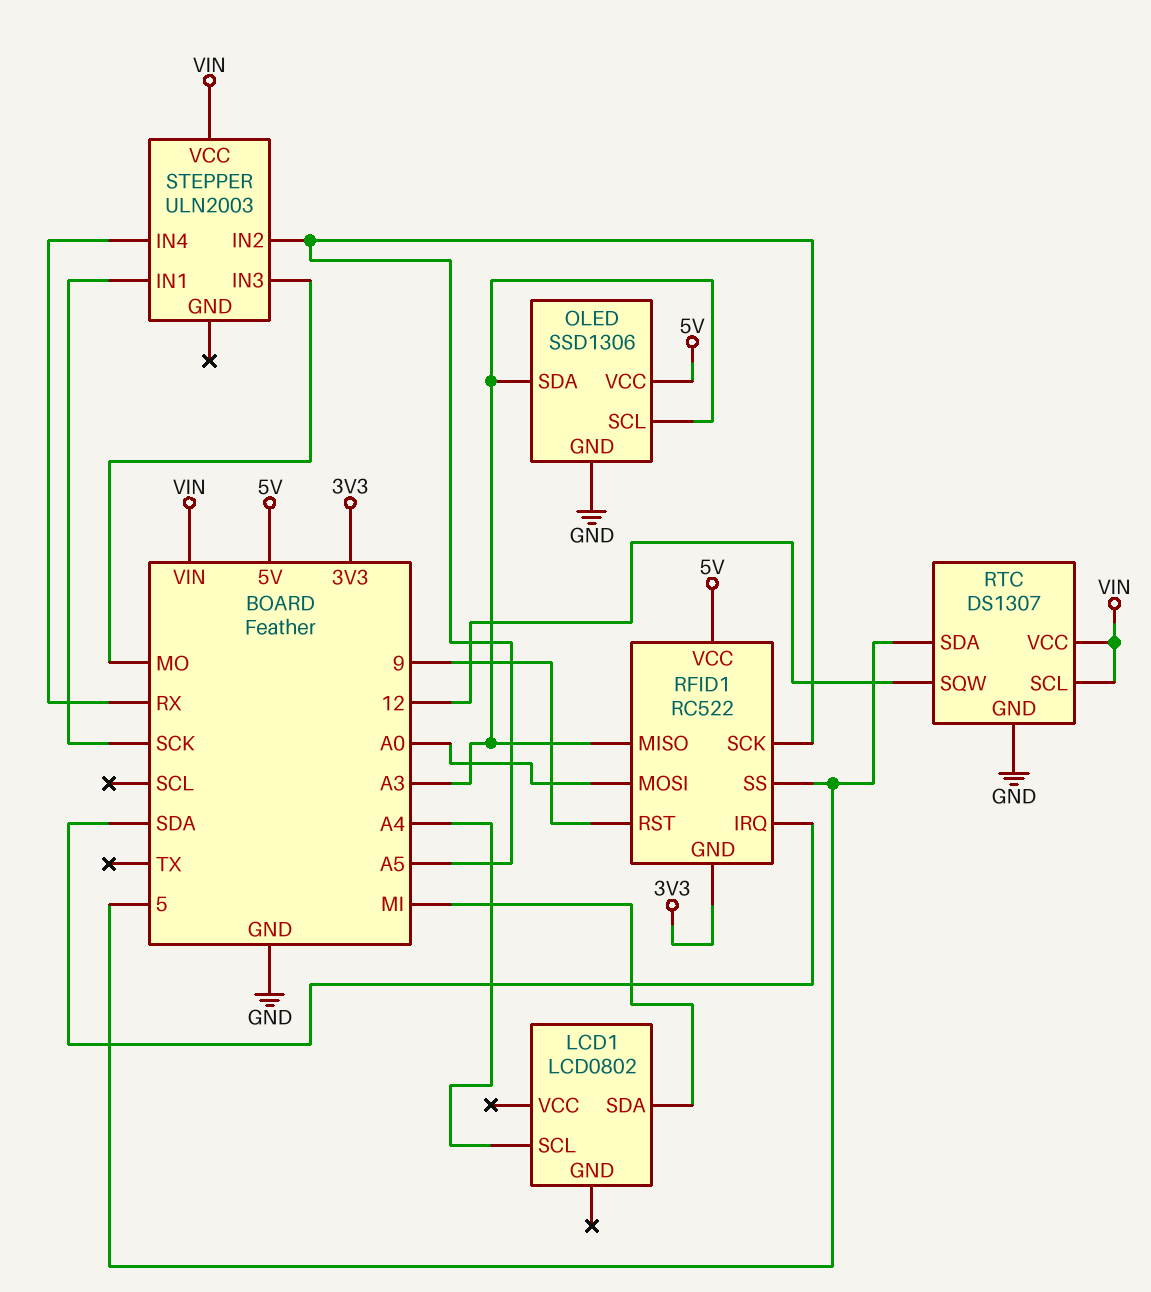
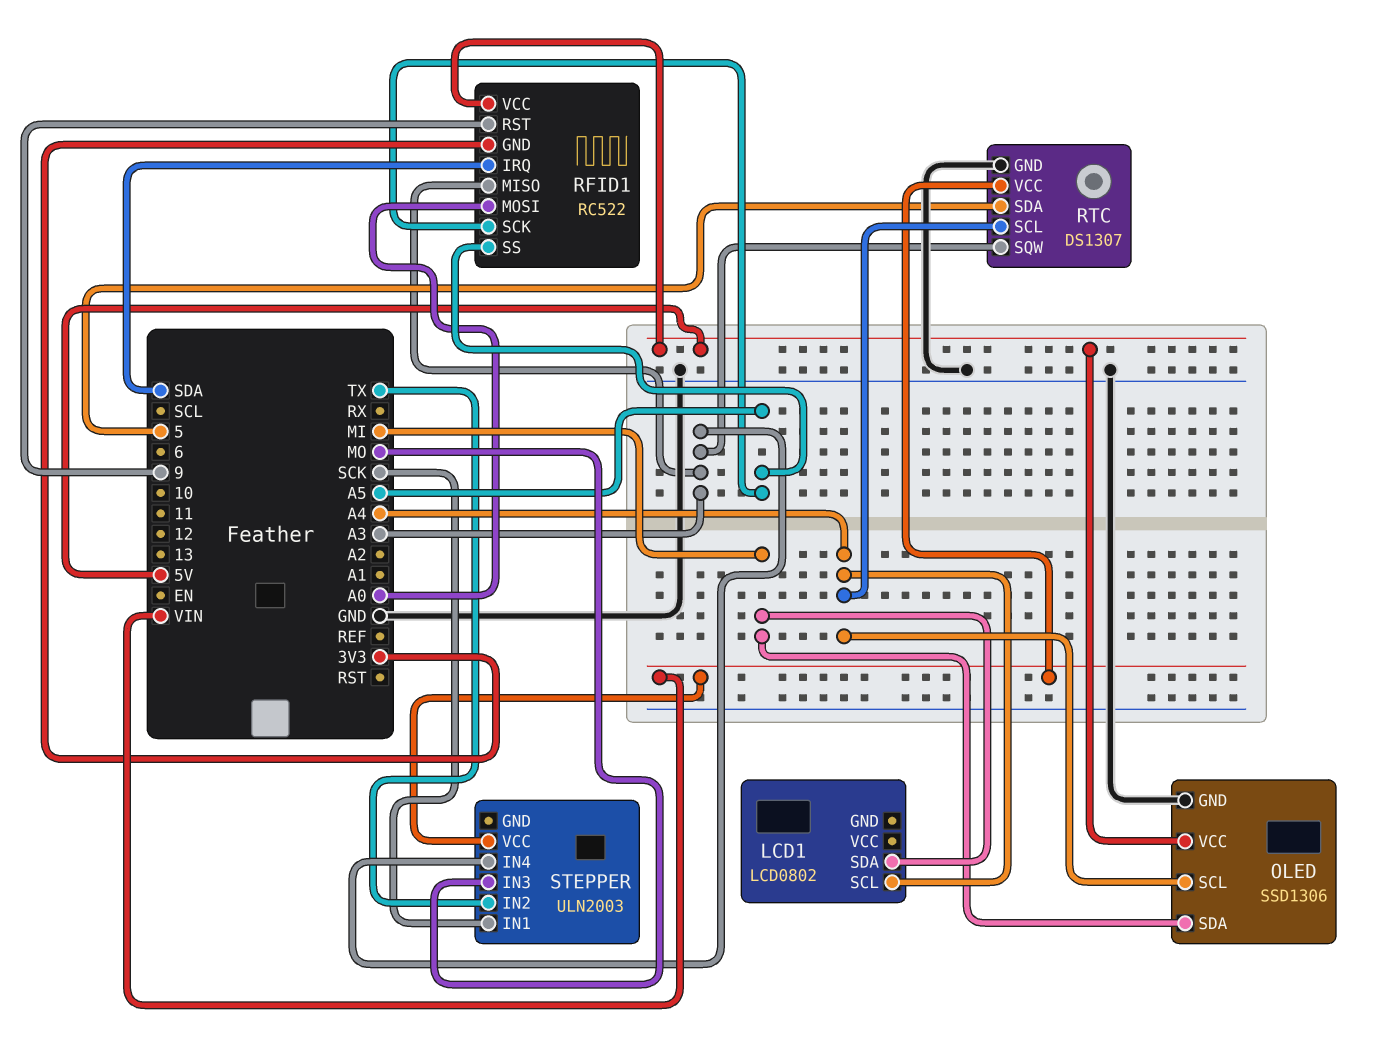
OLED pin SCL: A3 -> A4
OLED pin SDA: A3 -> MI
RFID1 pin SS: 5 -> A5
RTC pin SCL: VIN -> A4
RTC pin SQW: 12 -> A3
STEPPER pin IN2: A5 -> TX
STEPPER pin IN4: RX -> A3

